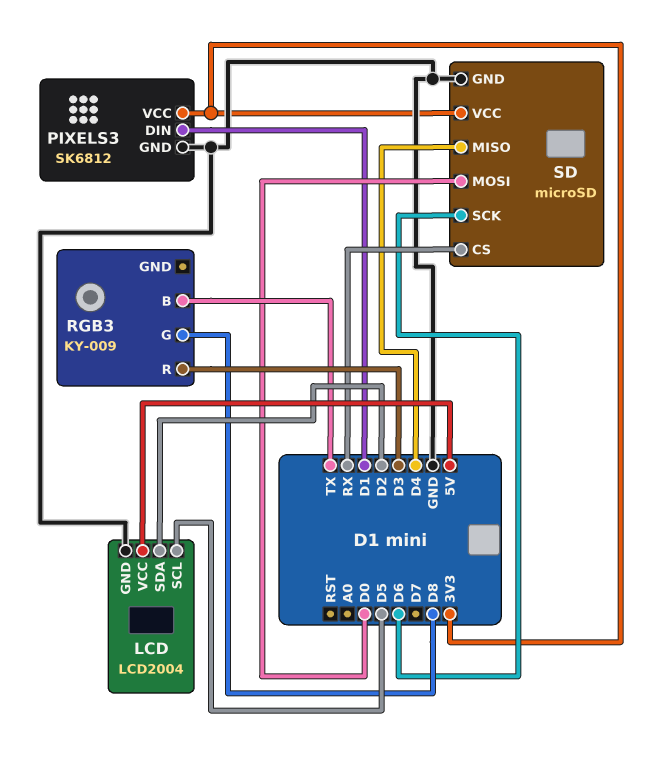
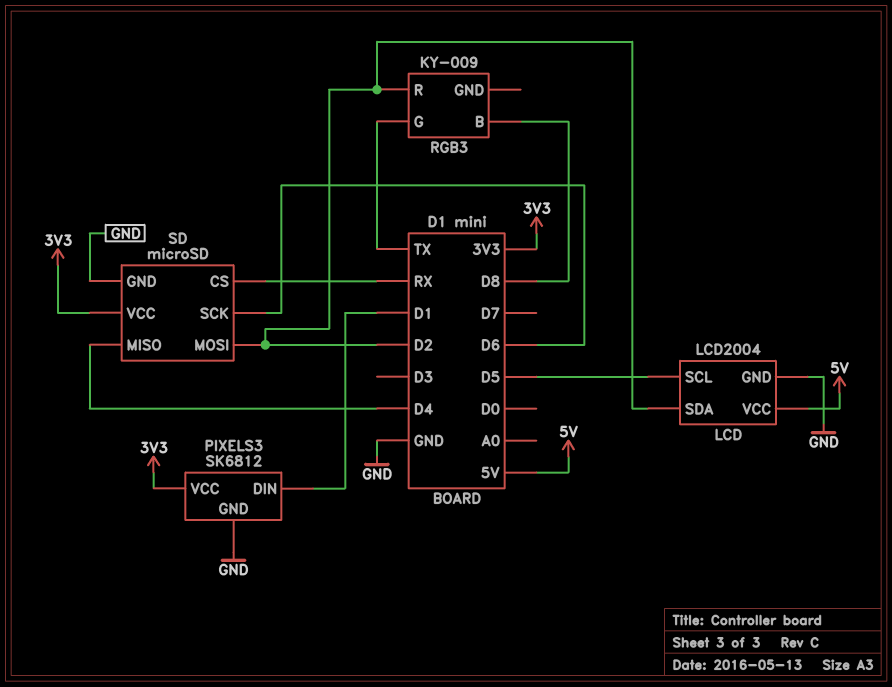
RGB3 pin B: TX -> D8
RGB3 pin G: D8 -> TX
RGB3 pin R: D3 -> D2
SD pin MOSI: D0 -> D2

